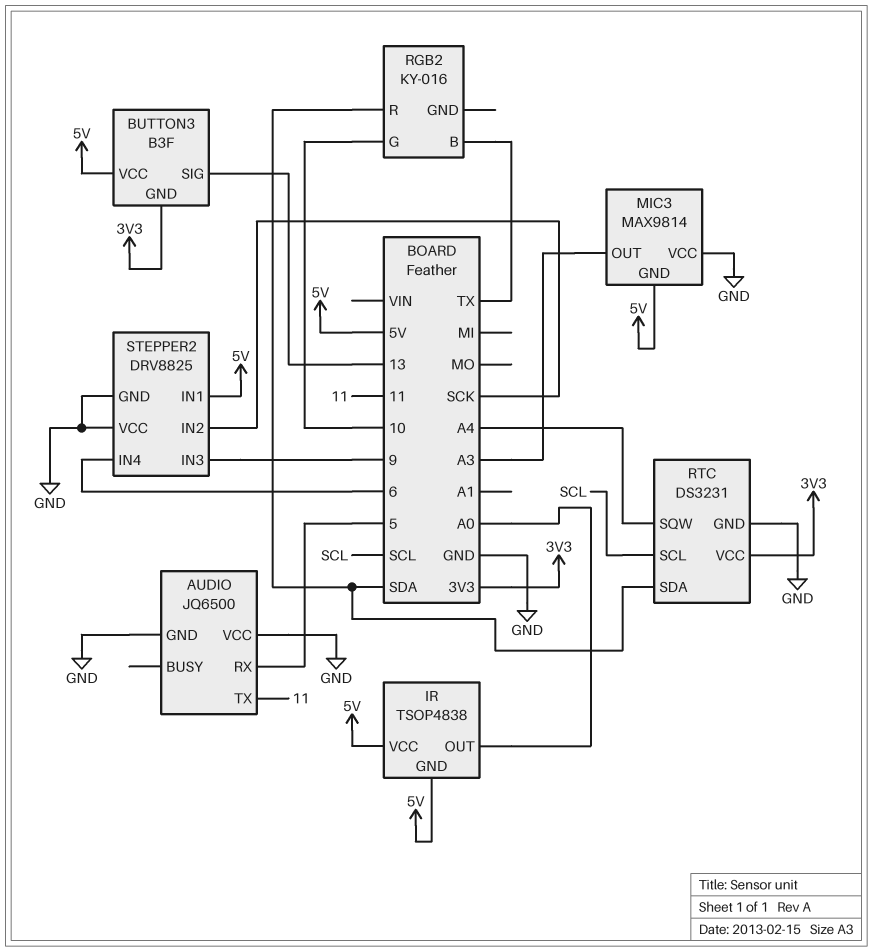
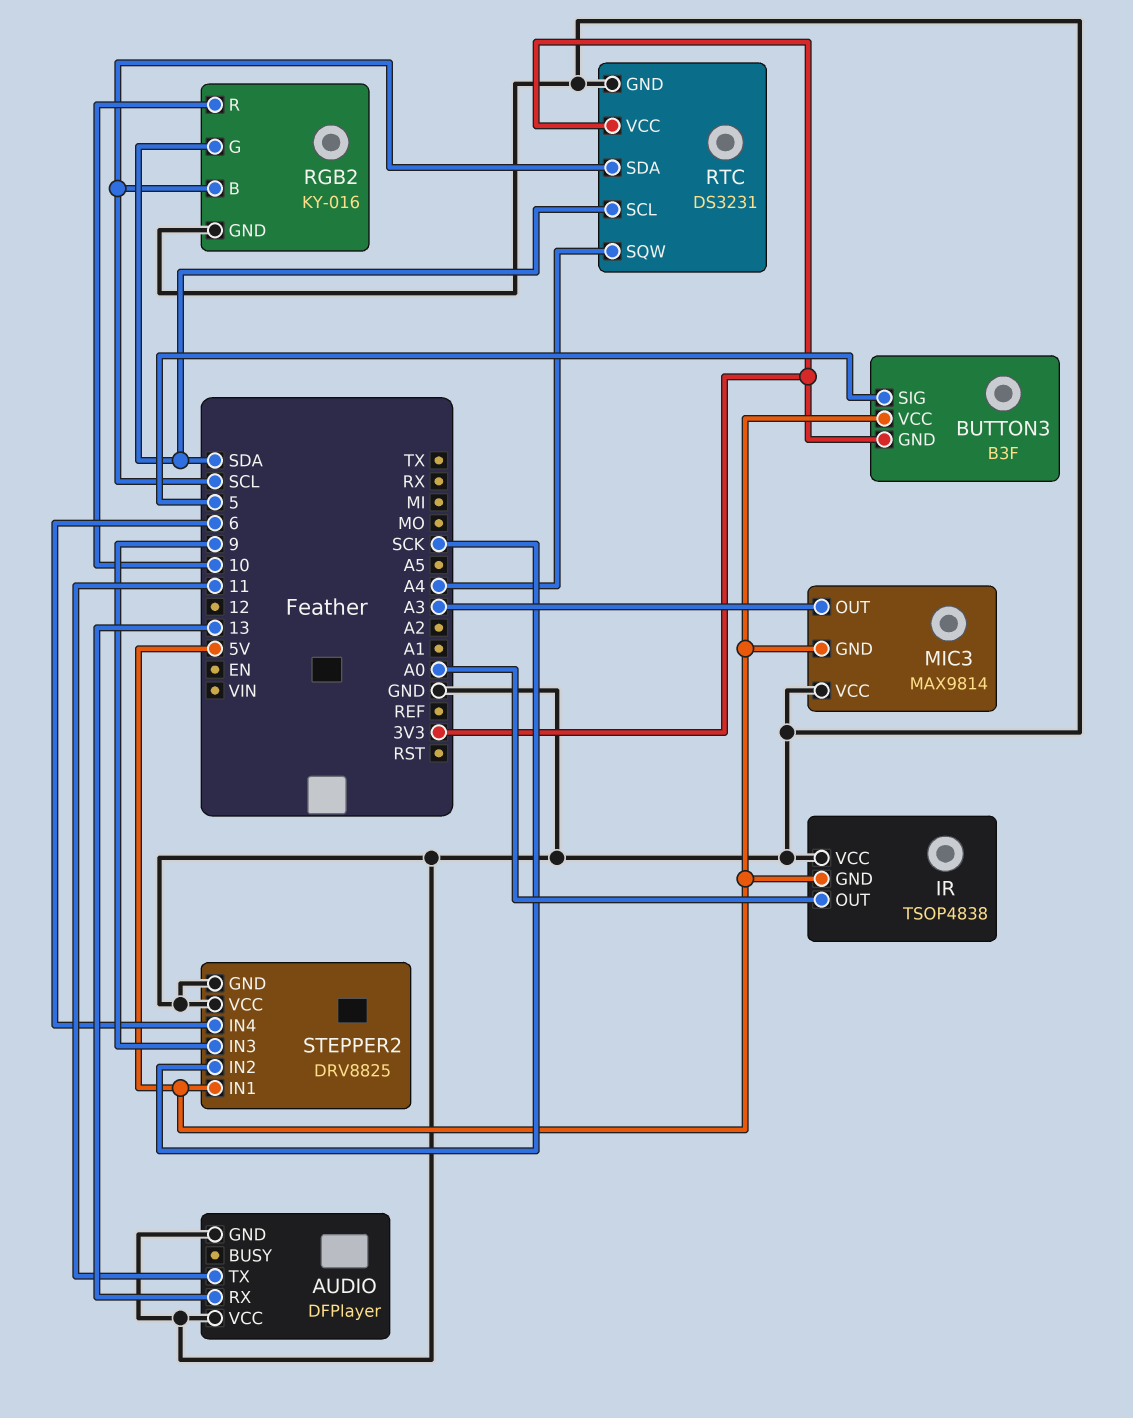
AUDIO: JQ6500 -> DFPlayer
AUDIO pin RX: 5 -> 13
BUTTON3 pin SIG: 13 -> 5
IR pin VCC: 5V -> GND
RGB2 pin B: TX -> SCL
RGB2 pin G: 10 -> SDA
RGB2 pin GND: none -> GND
RGB2 pin R: SDA -> 10
RTC pin SCL: SCL -> SDA
RTC pin SDA: SDA -> SCL

